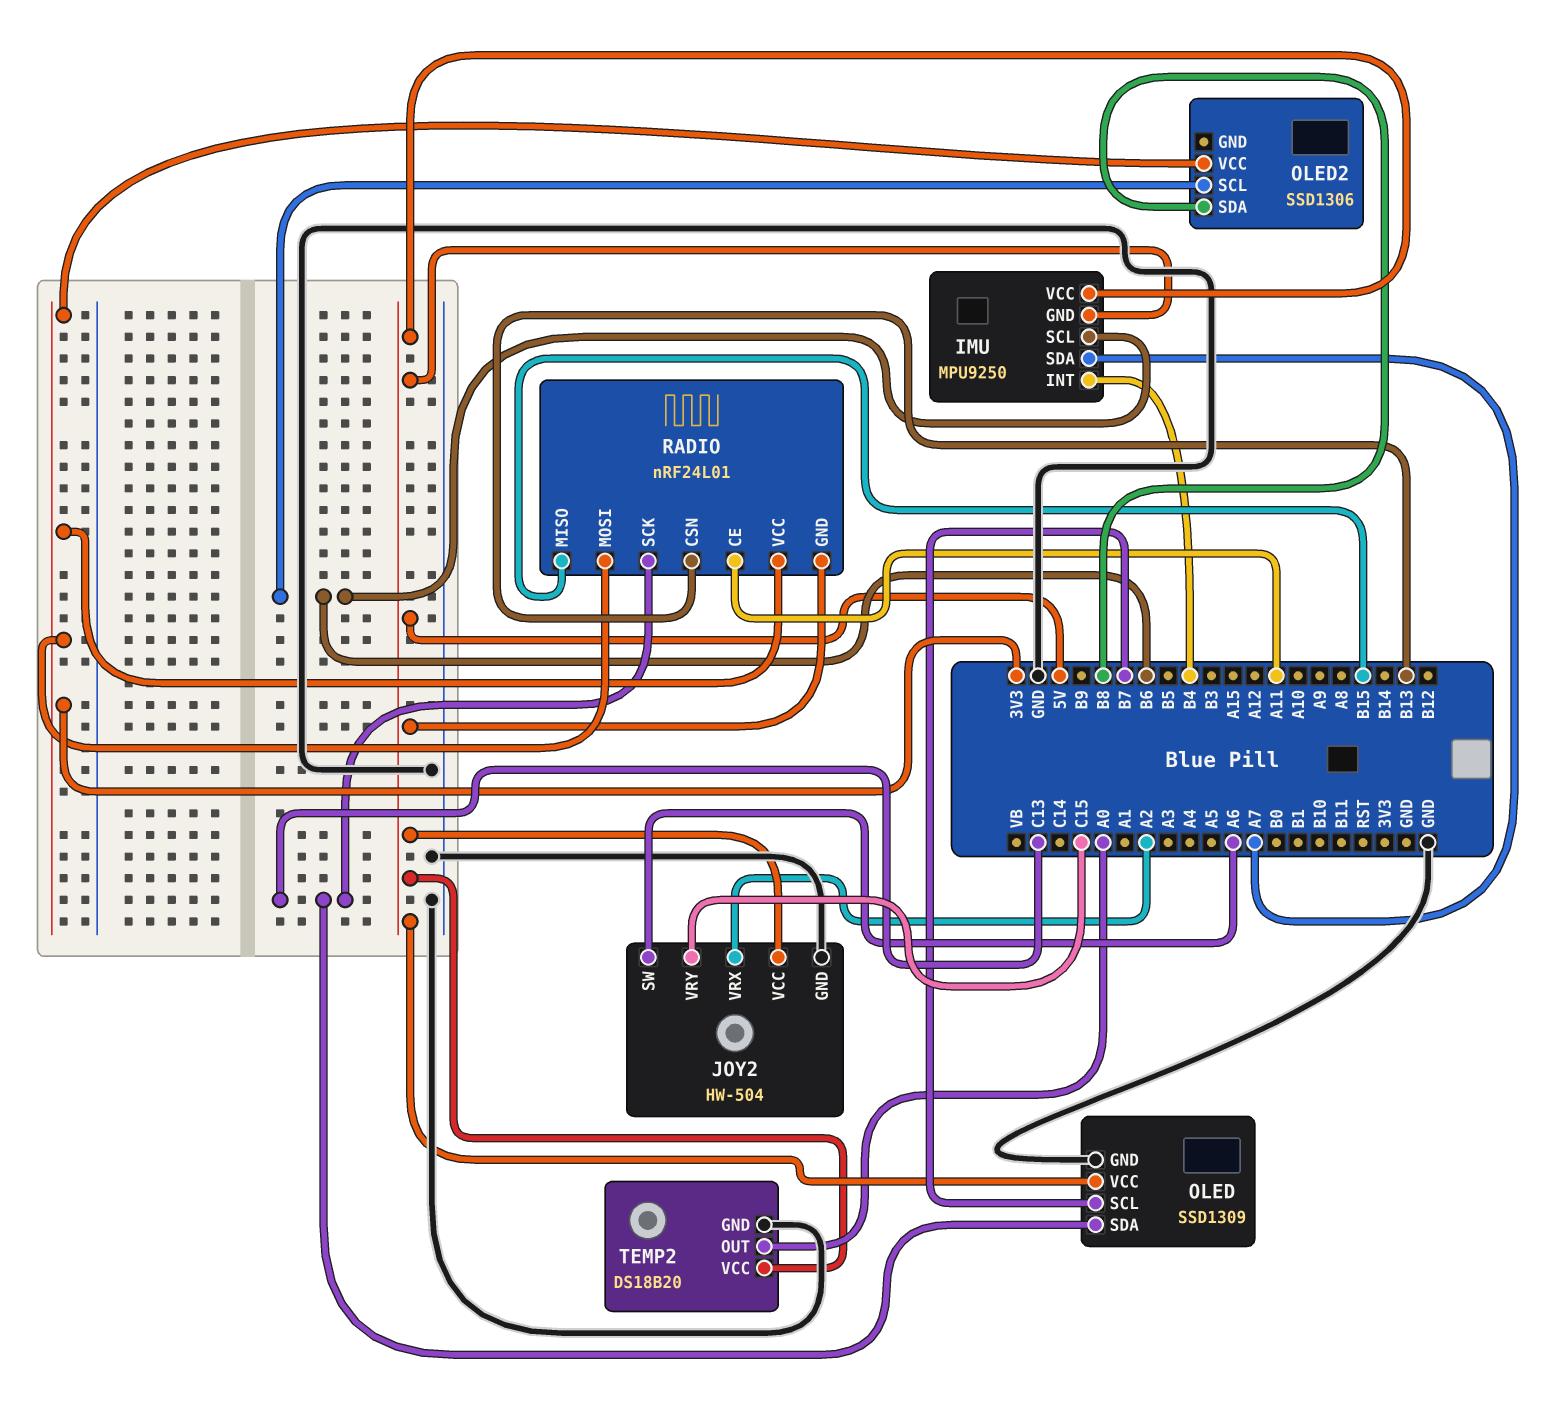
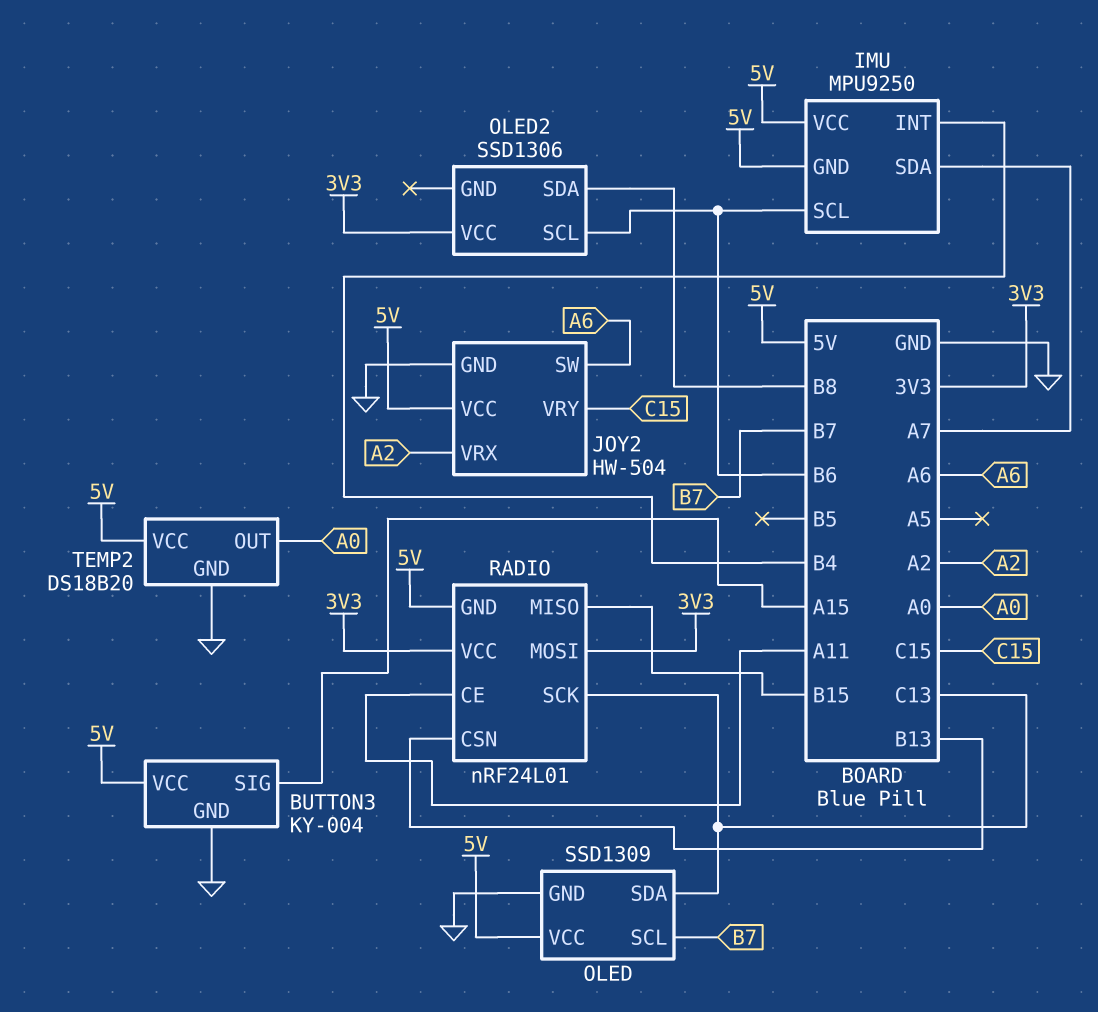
BUTTON3: none -> KY-004
BUTTON3 pin GND: none -> GND
BUTTON3 pin SIG: none -> A15
BUTTON3 pin VCC: none -> 5V

